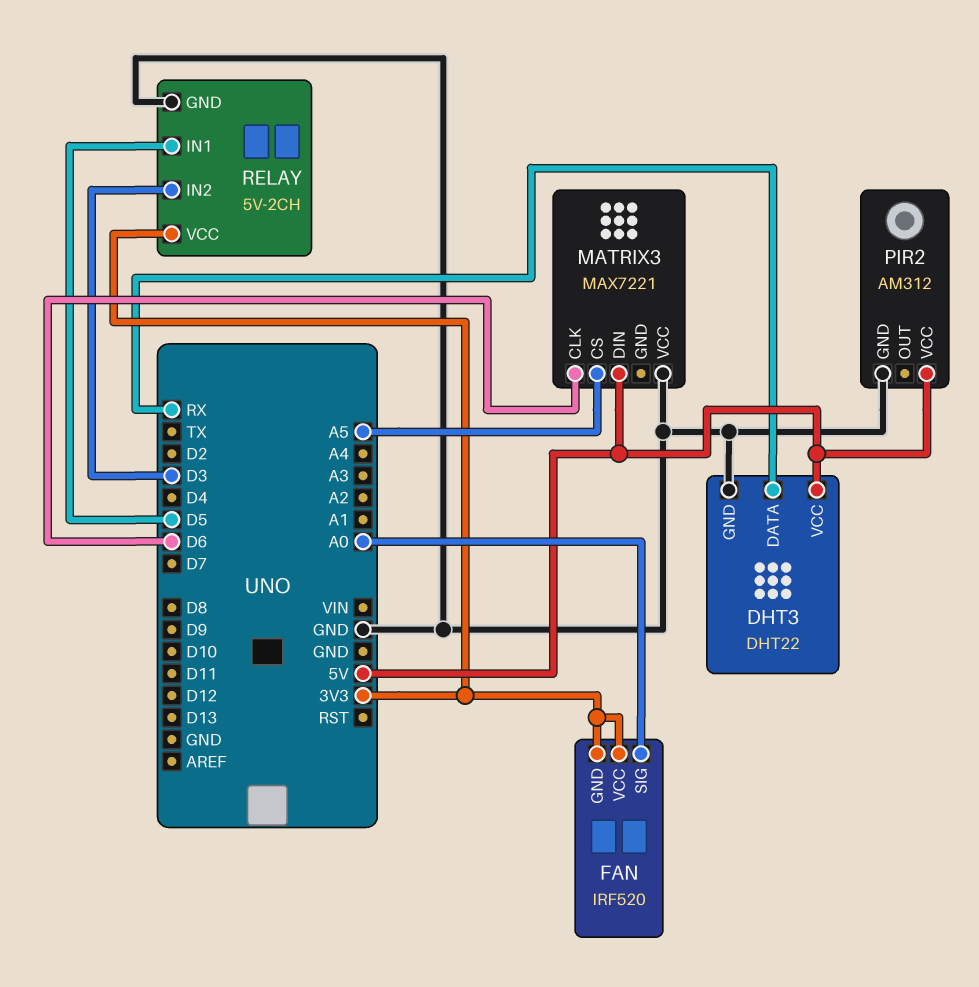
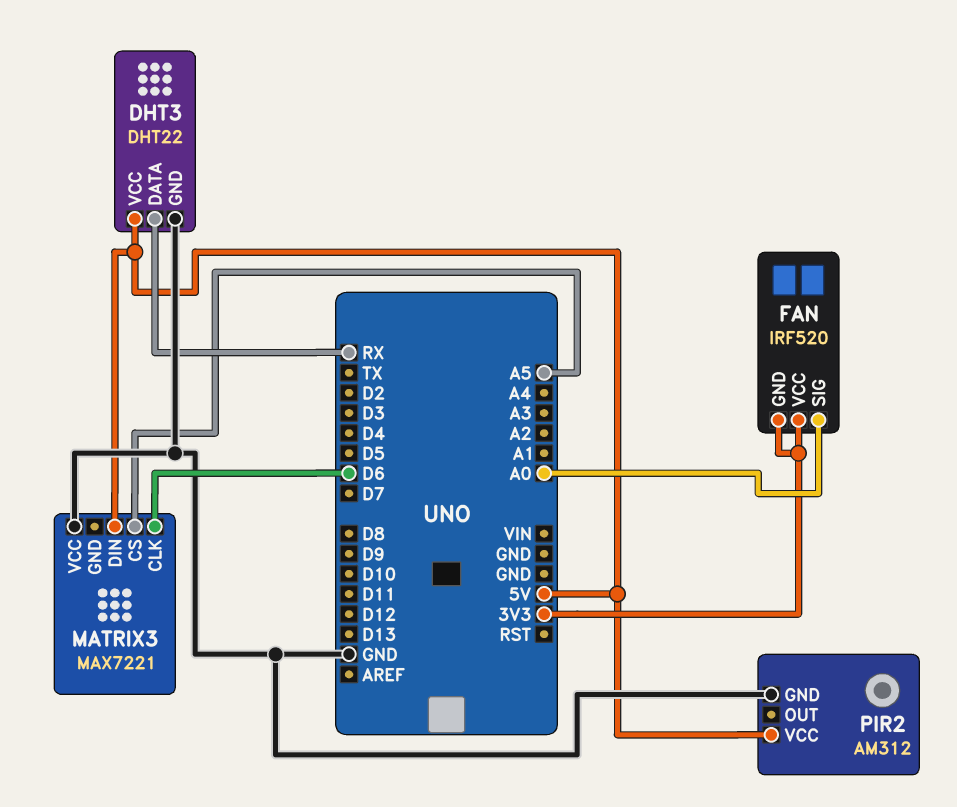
RELAY: 5V-2CH -> none
RELAY pin GND: GND -> none
RELAY pin IN1: D5 -> none
RELAY pin IN2: D3 -> none
RELAY pin VCC: 3V3 -> none

